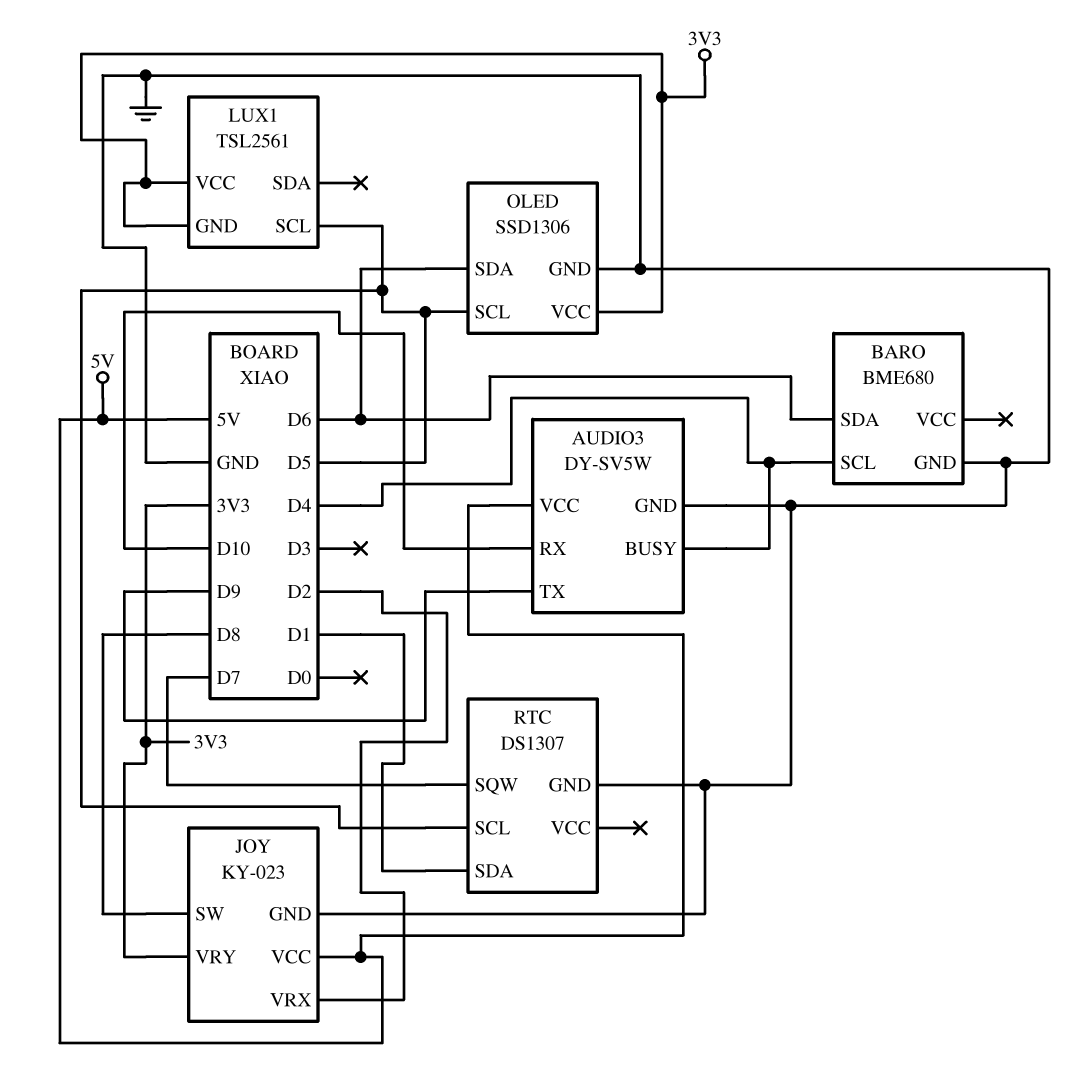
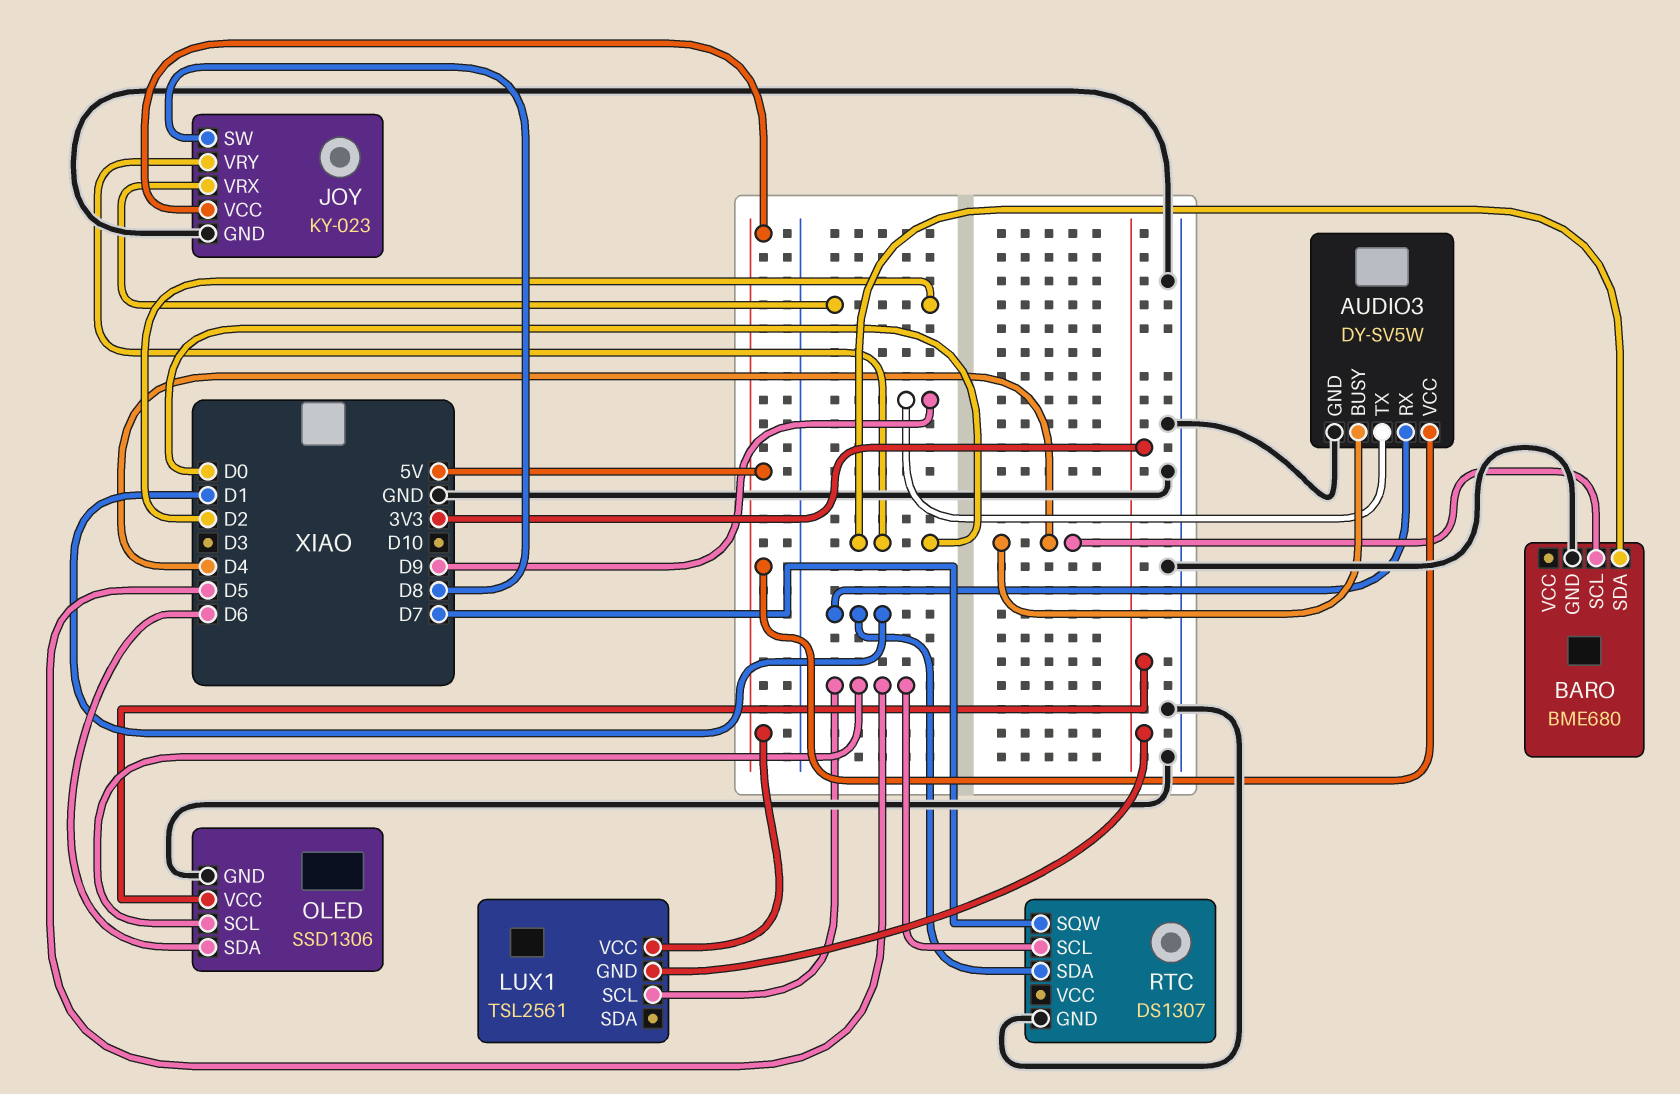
AUDIO3 pin RX: D10 -> D1
BARO pin SDA: D6 -> D0
JOY pin VRY: 3V3 -> D0
LUX1 pin VCC: 3V3 -> 5V

